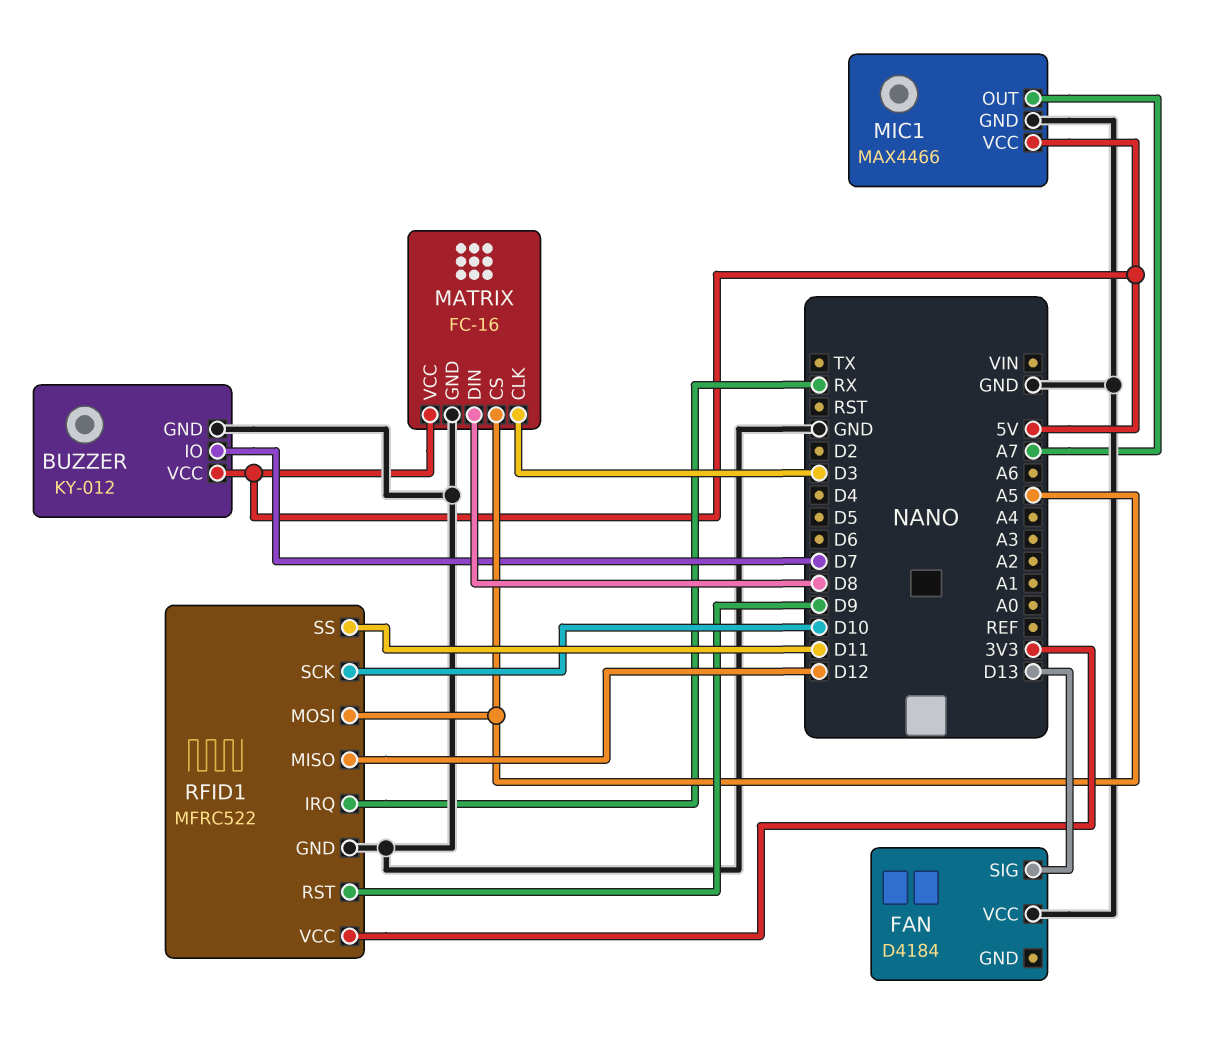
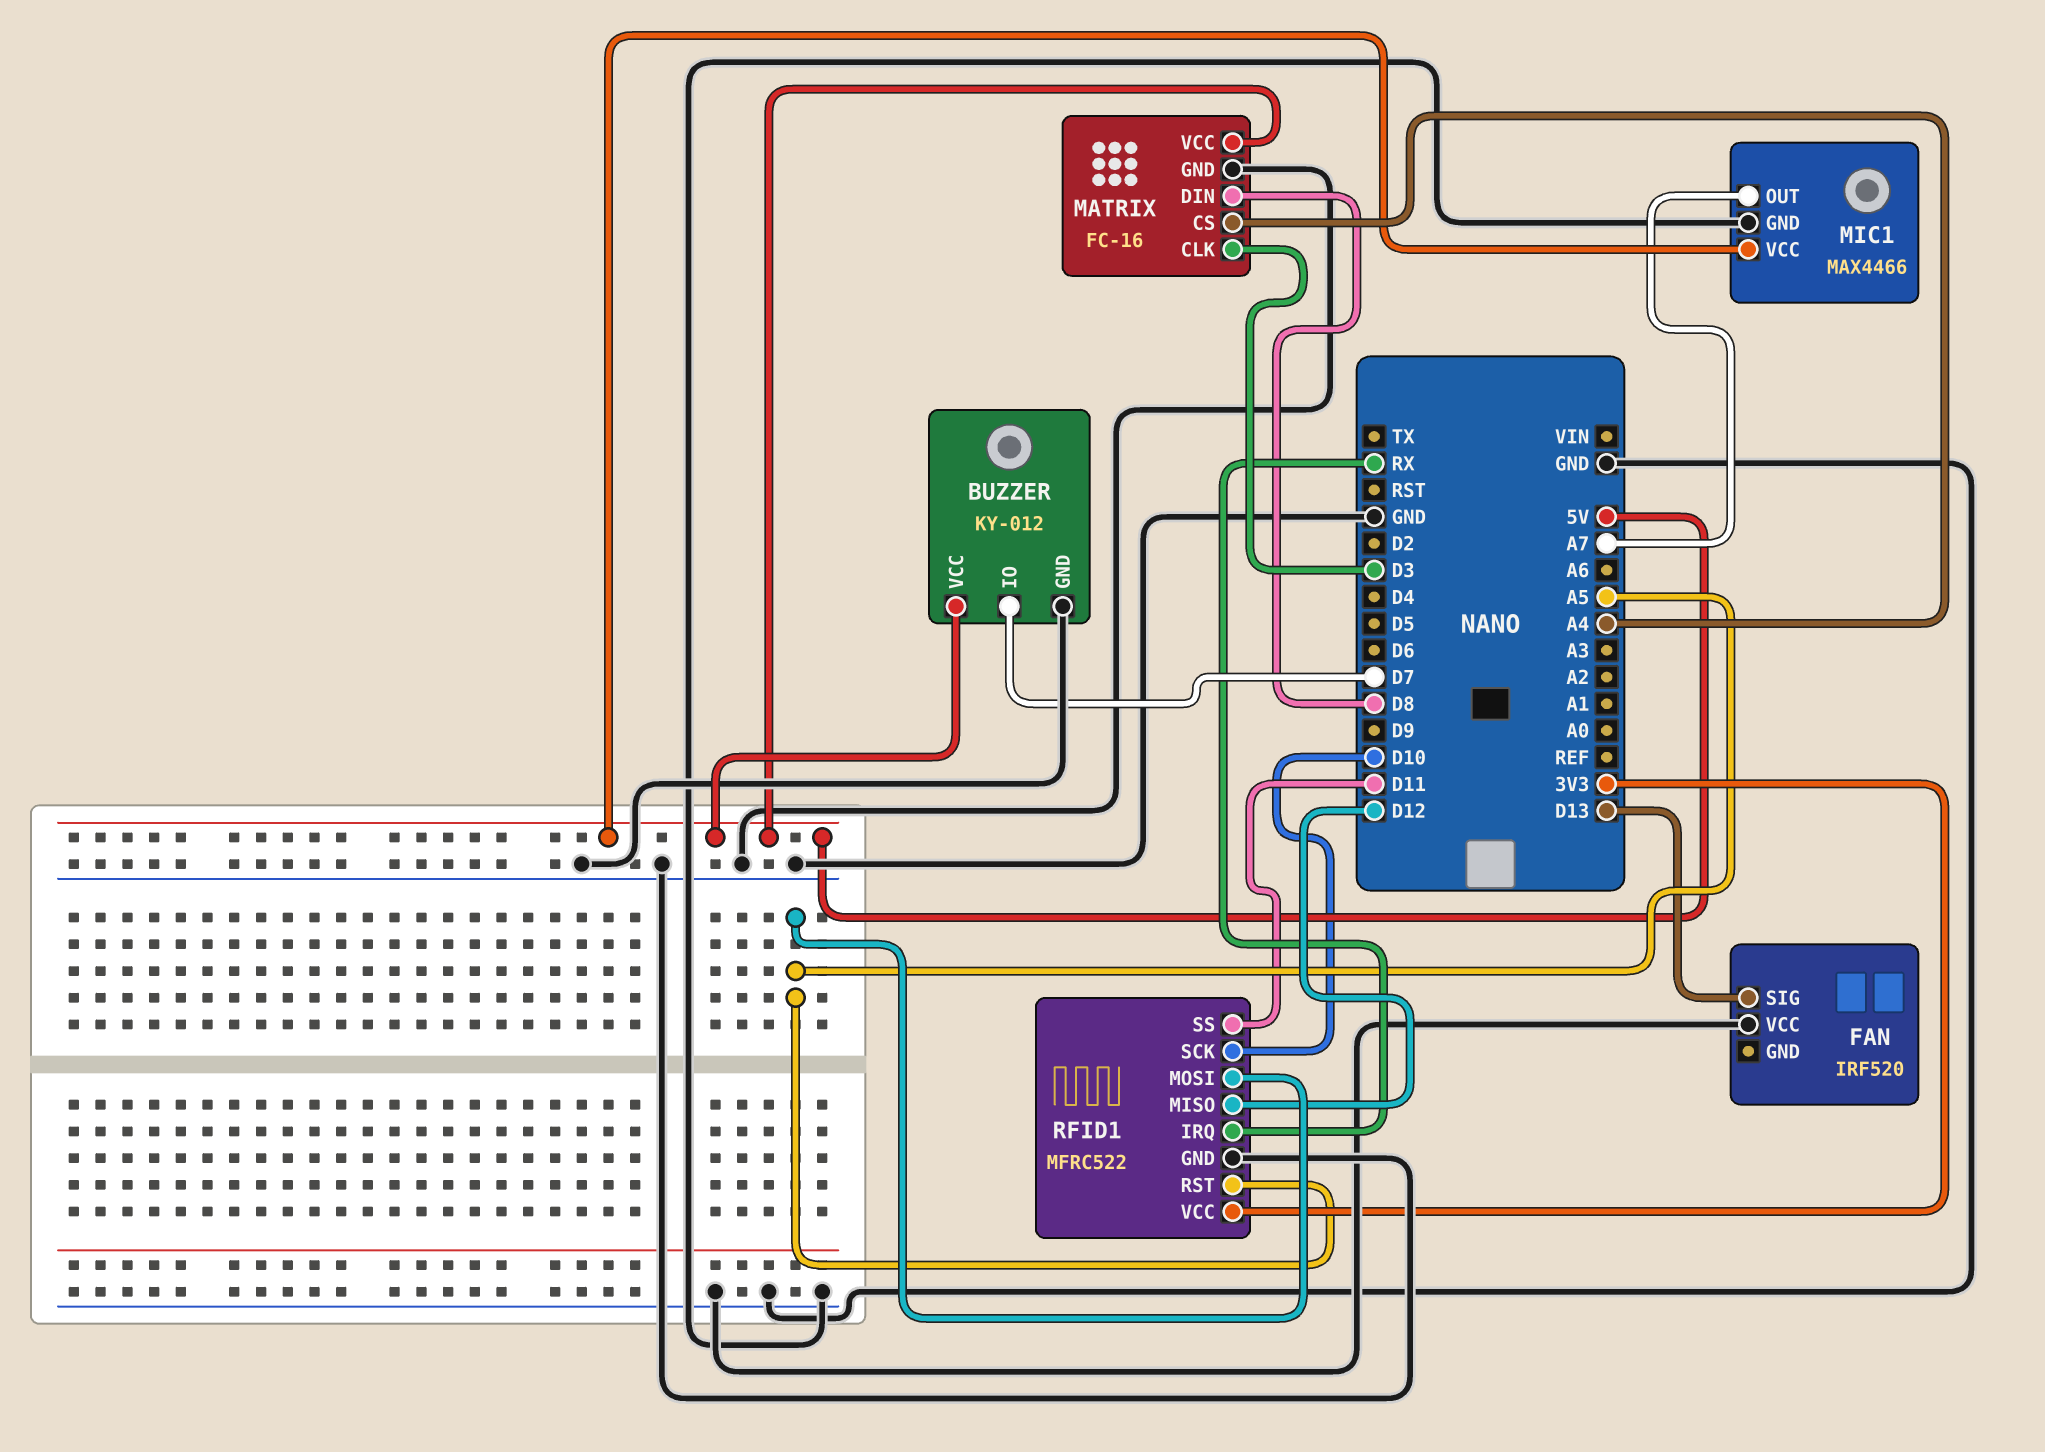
FAN: D4184 -> IRF520
MATRIX pin CS: A5 -> A4
RFID1 pin RST: D9 -> A5

